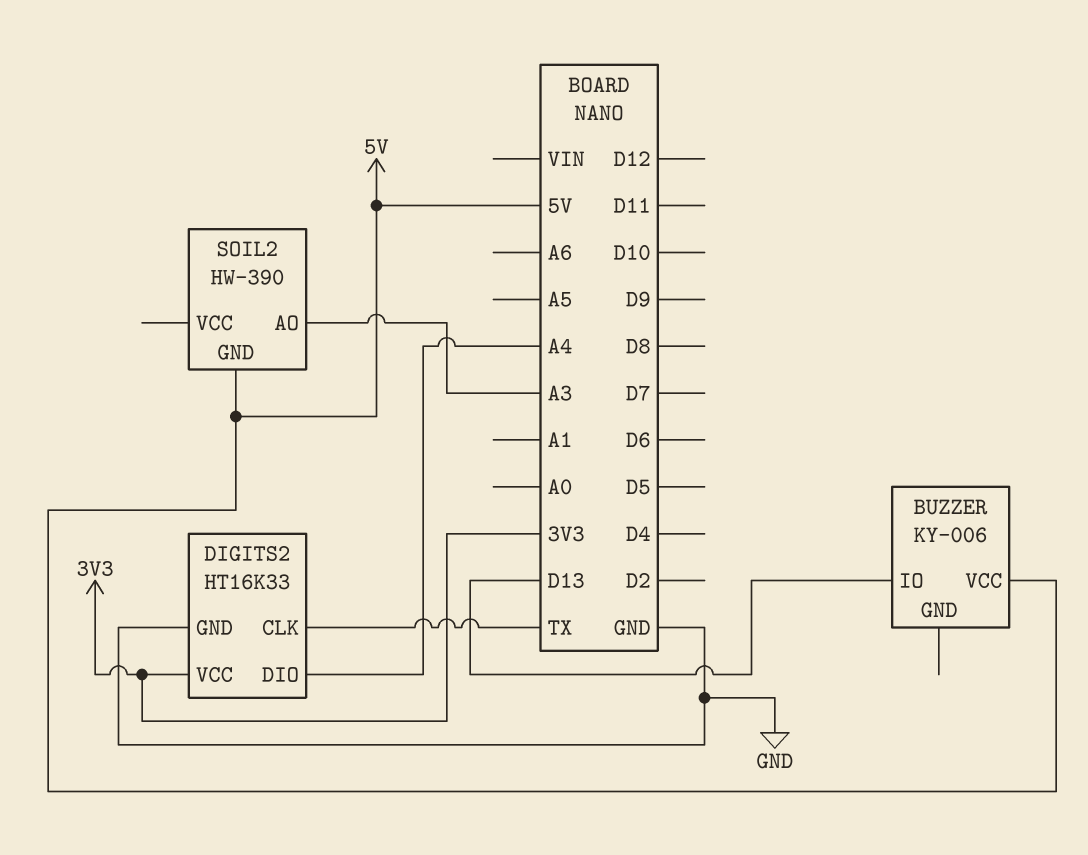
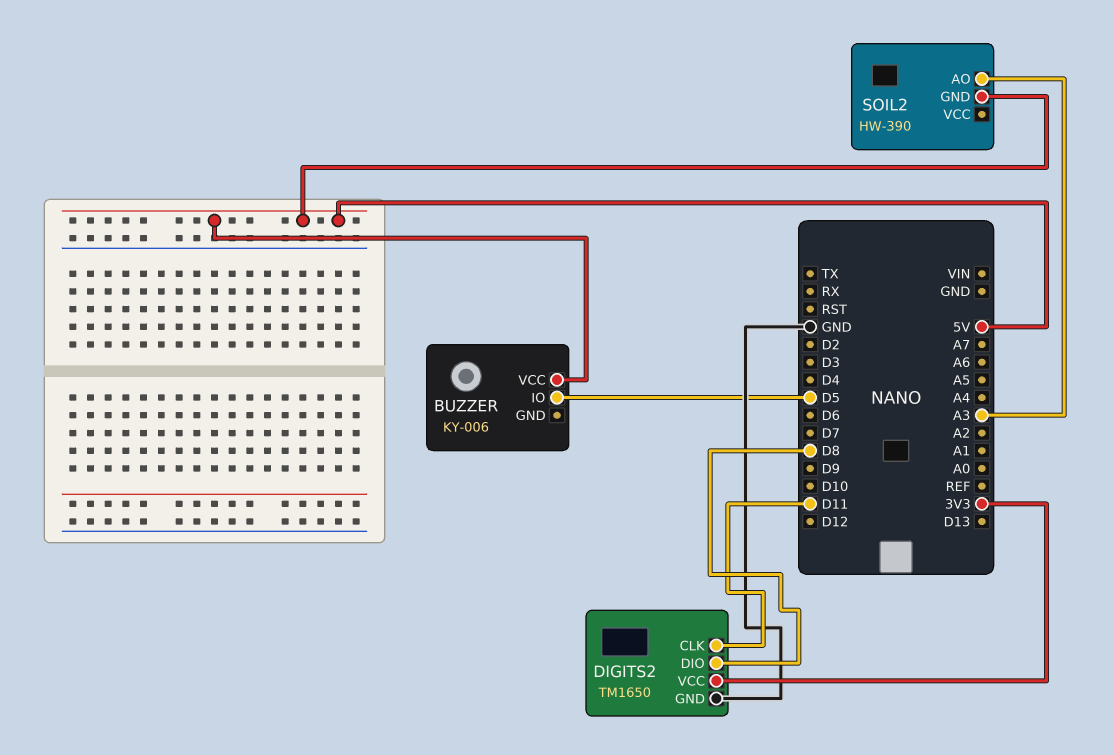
BUZZER pin IO: D13 -> D5
DIGITS2: HT16K33 -> TM1650
DIGITS2 pin CLK: TX -> D11
DIGITS2 pin DIO: A4 -> D8

